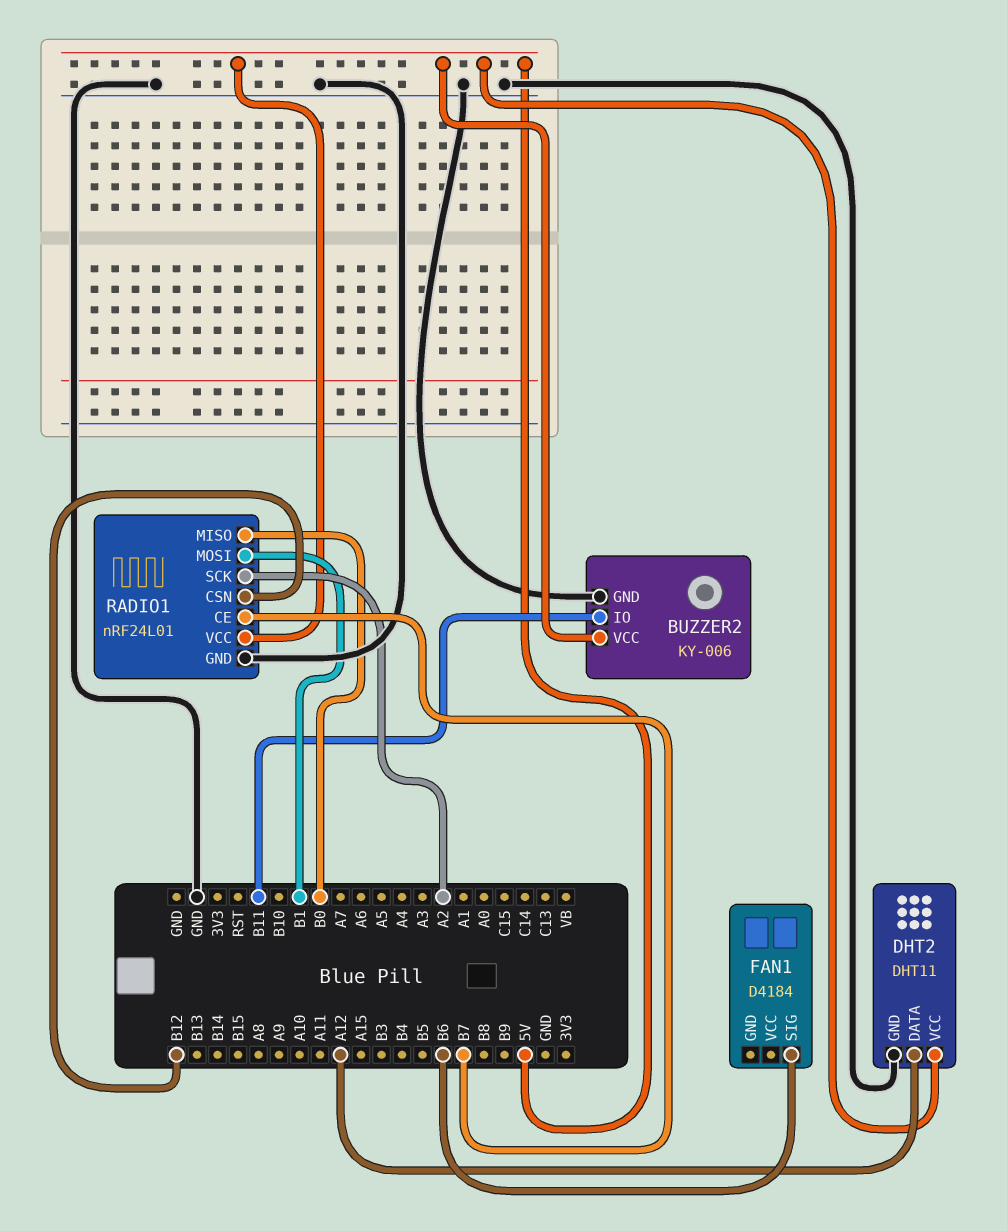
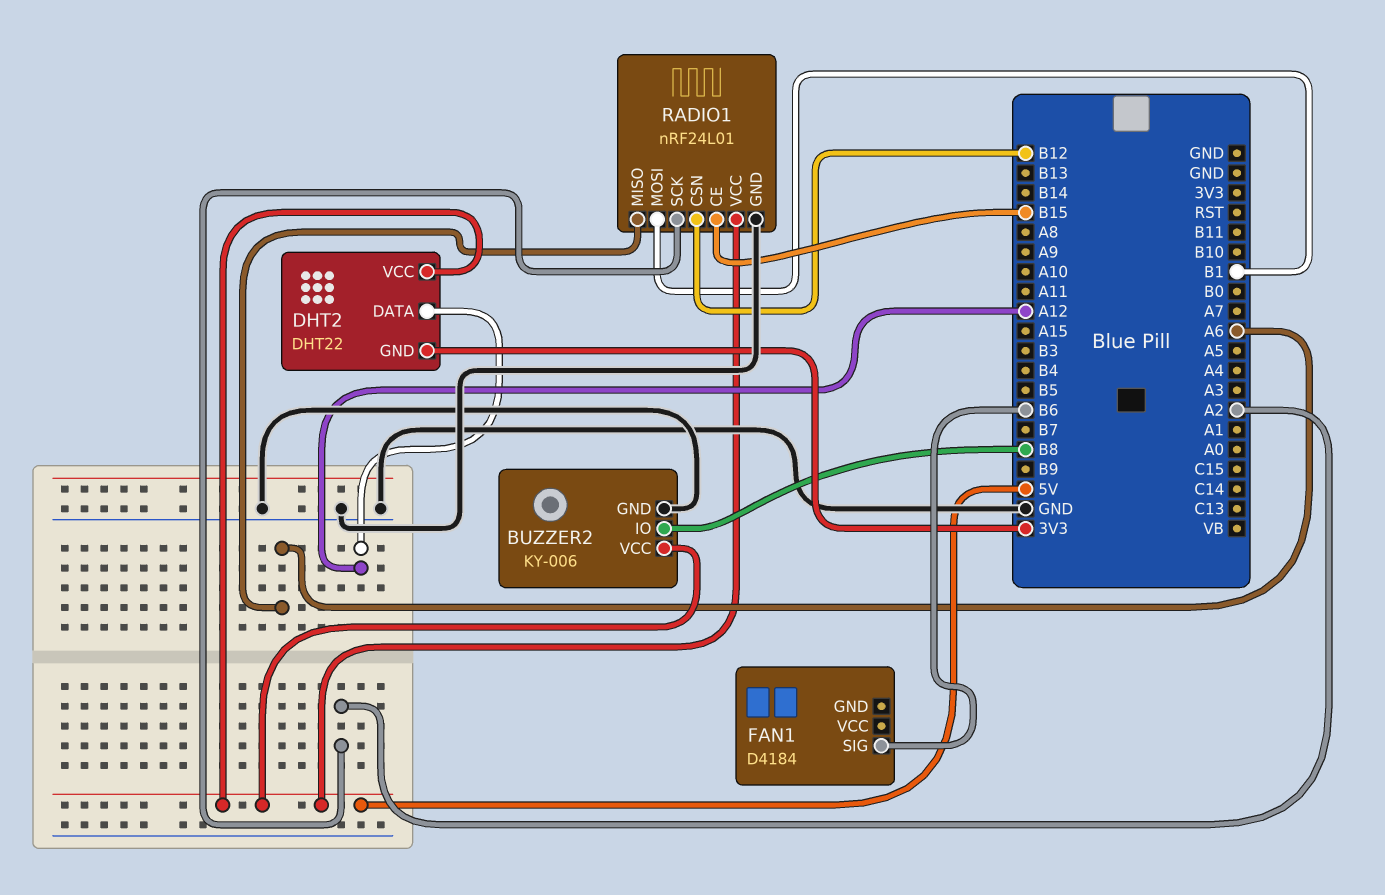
BUZZER2 pin IO: B11 -> B8
DHT2: DHT11 -> DHT22
DHT2 pin GND: GND -> 3V3
RADIO1 pin CE: B7 -> B15
RADIO1 pin MISO: B0 -> A6

